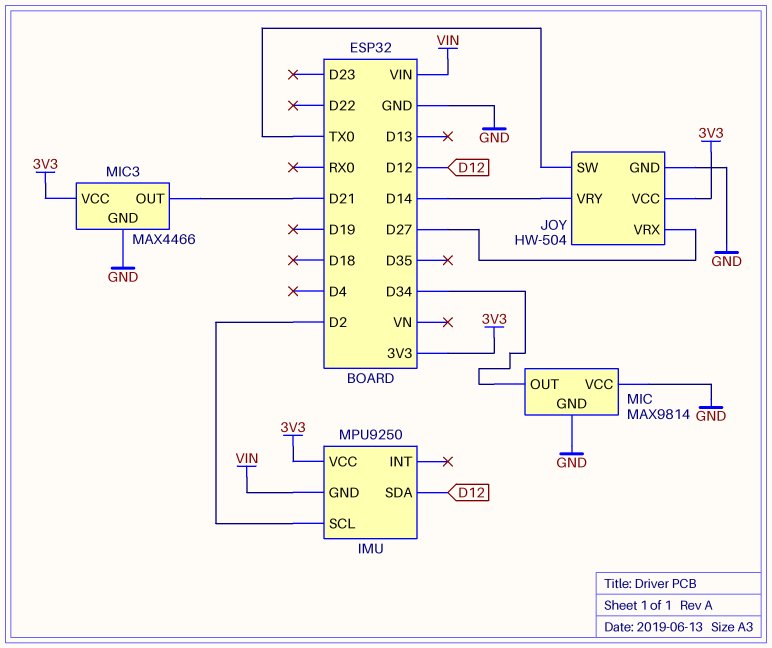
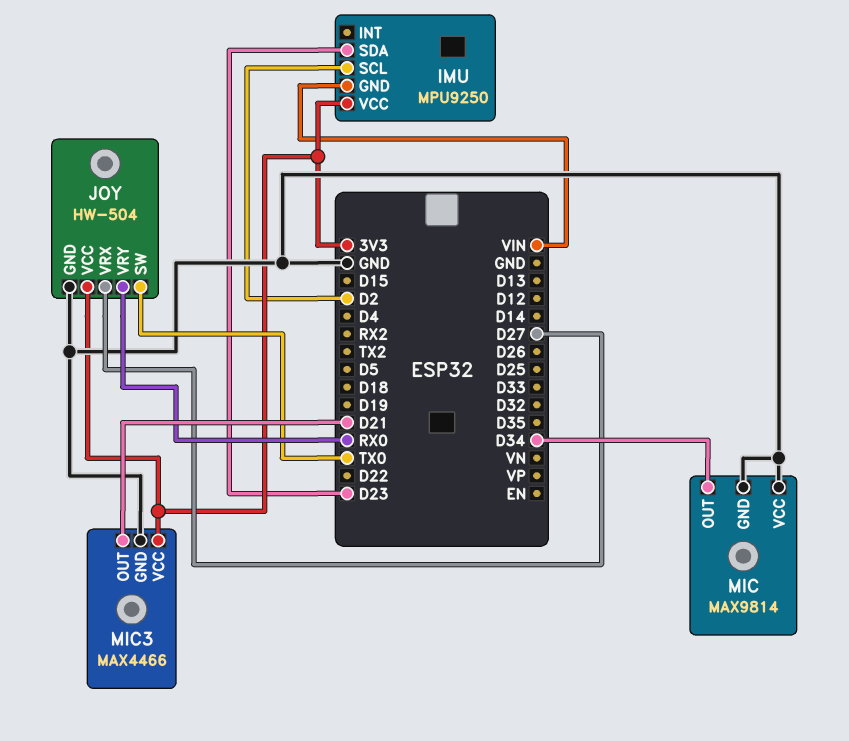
IMU pin SDA: D12 -> D23
JOY pin VRY: D14 -> RX0

